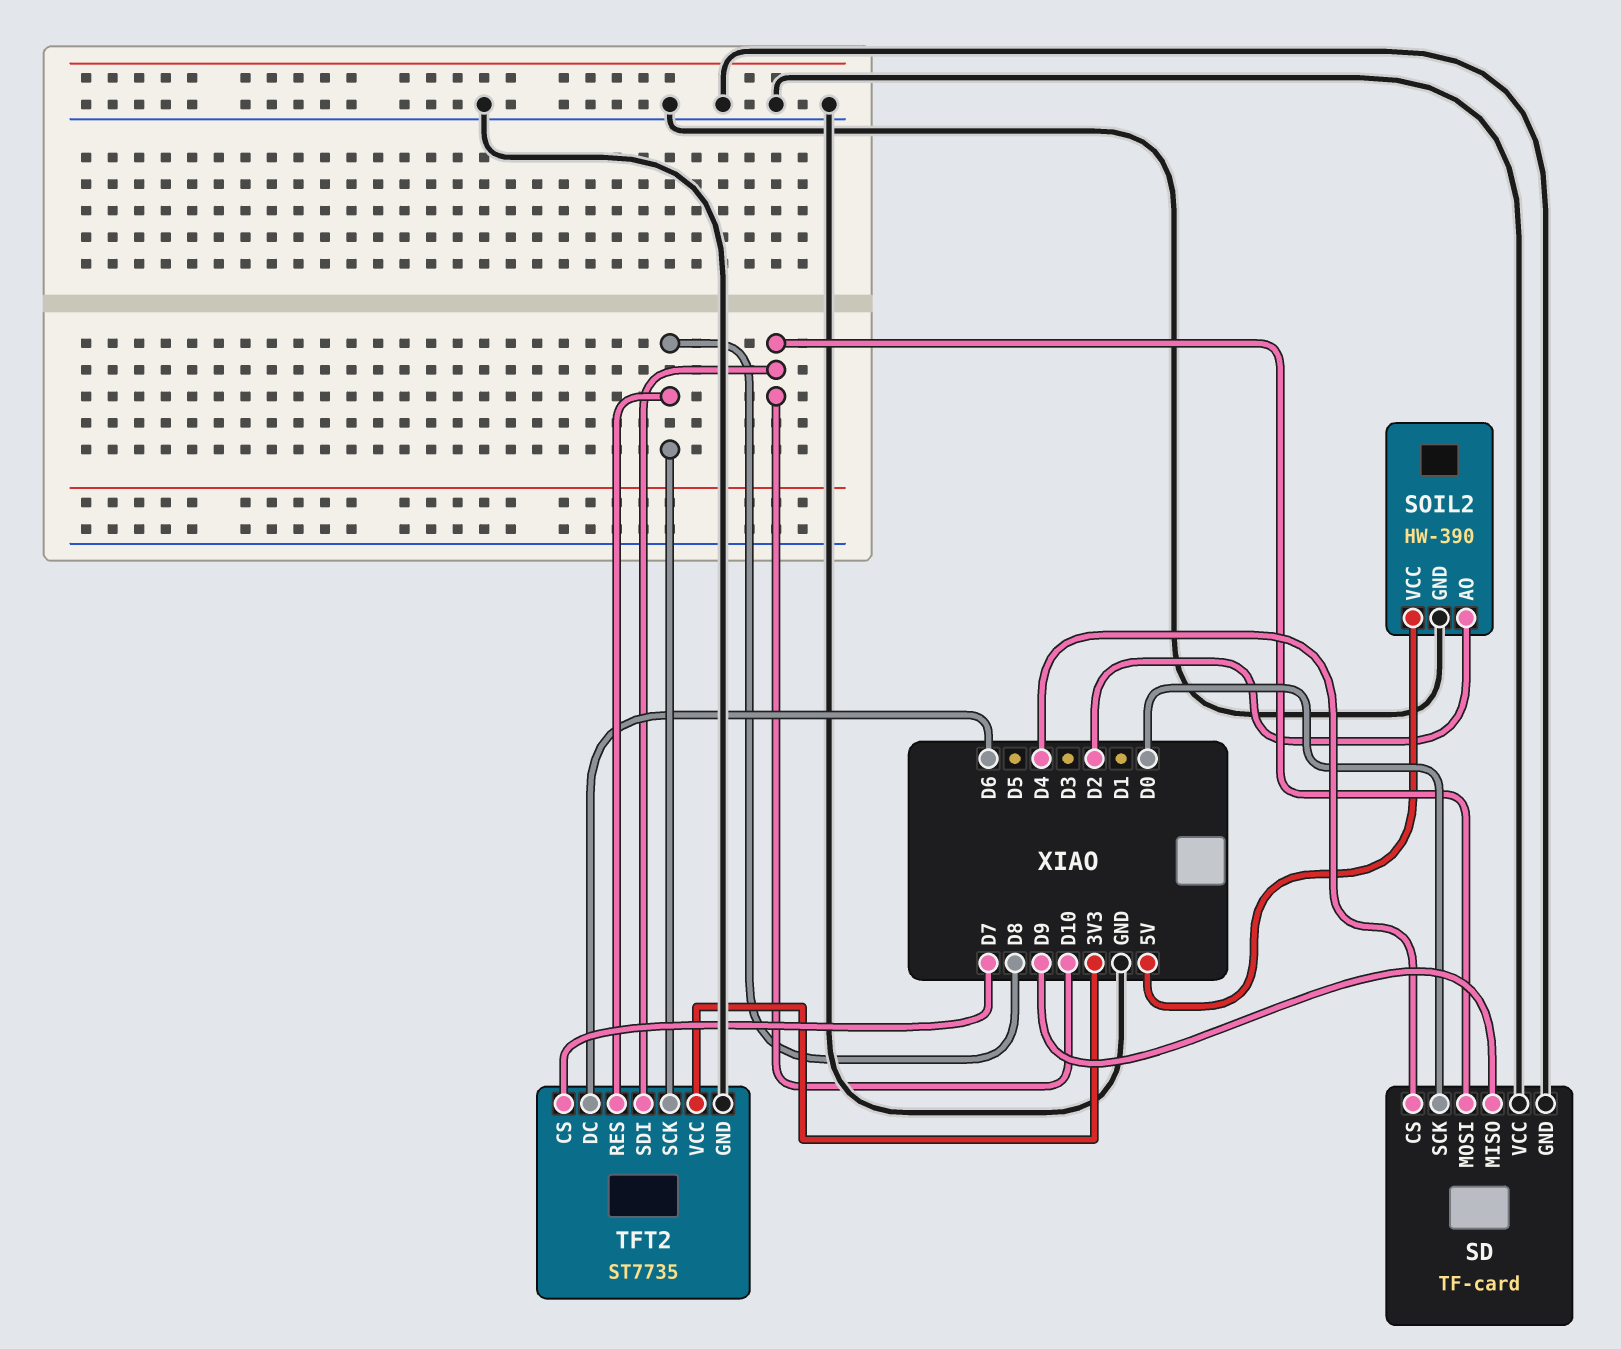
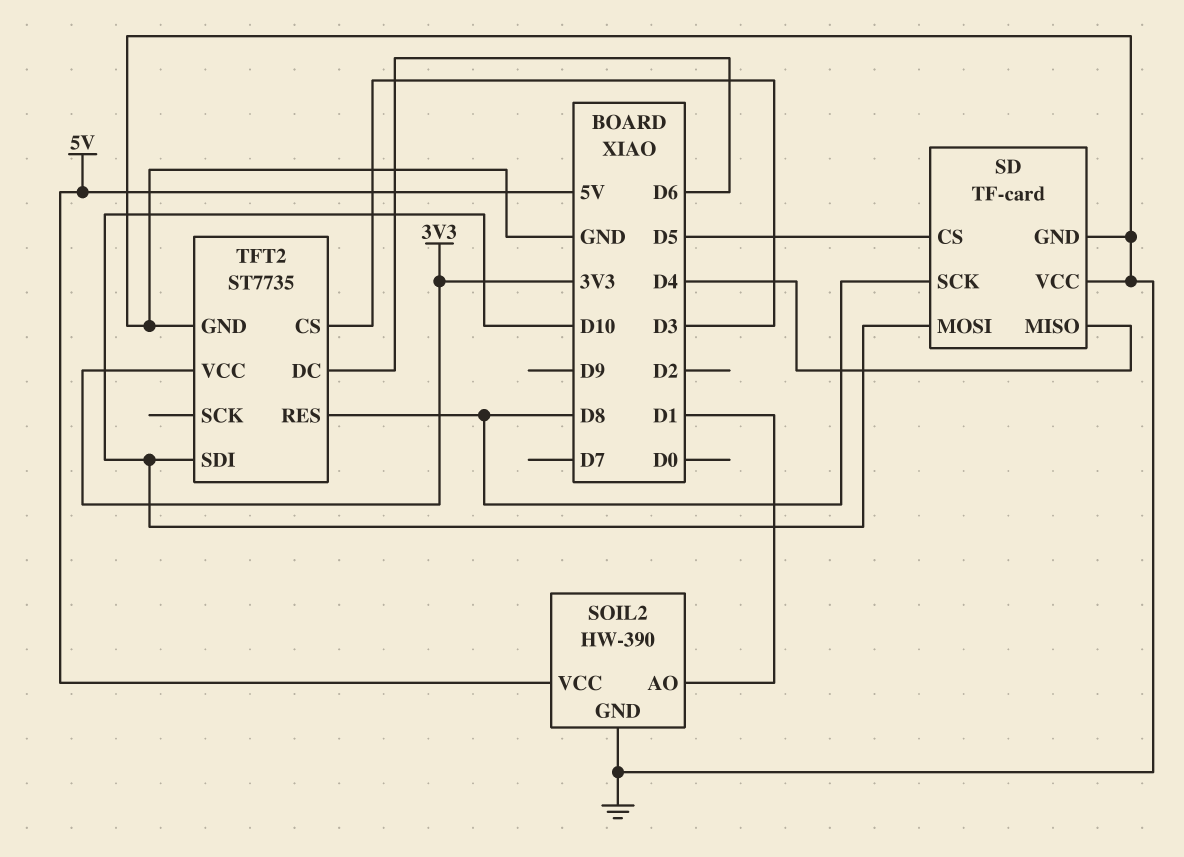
SD pin CS: D4 -> D5
SD pin MISO: D9 -> D4
SD pin SCK: D0 -> D8
SOIL2 pin AO: D2 -> D1
TFT2 pin CS: D7 -> D3
TFT2 pin SCK: D8 -> none

